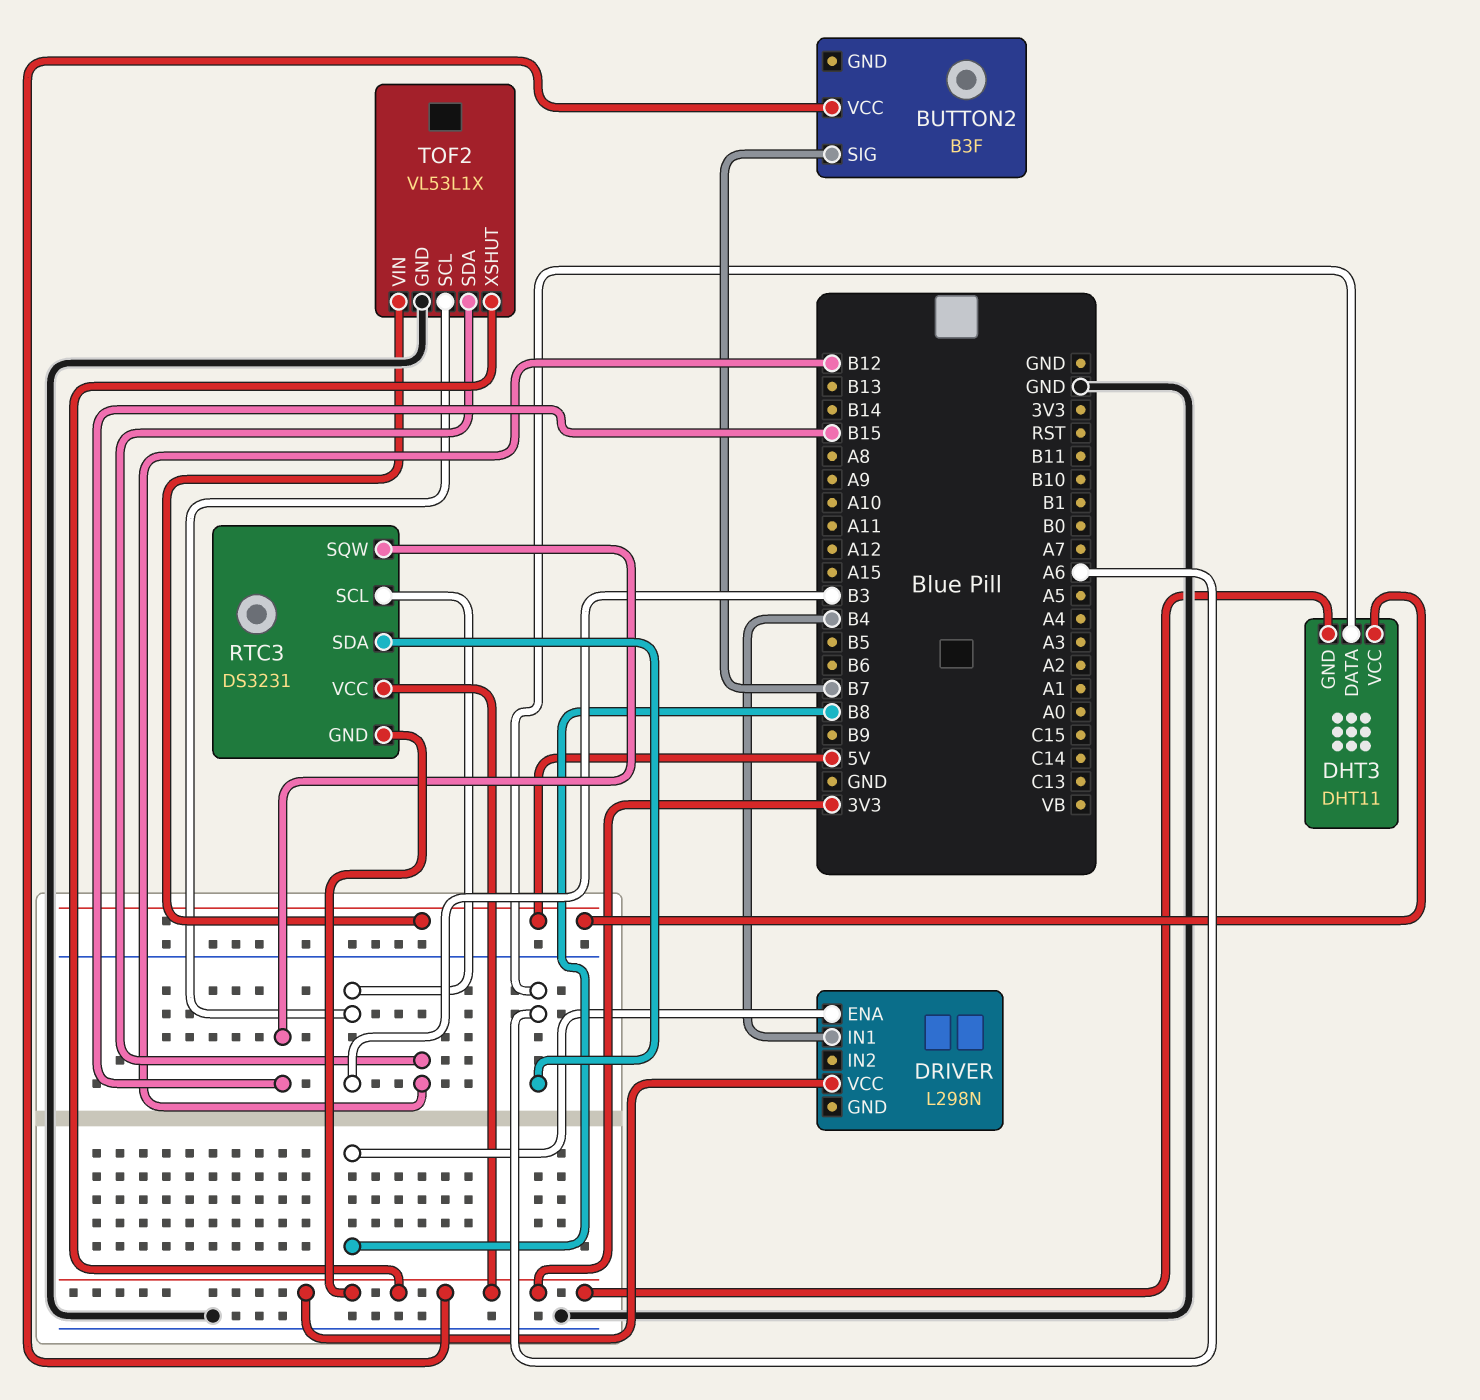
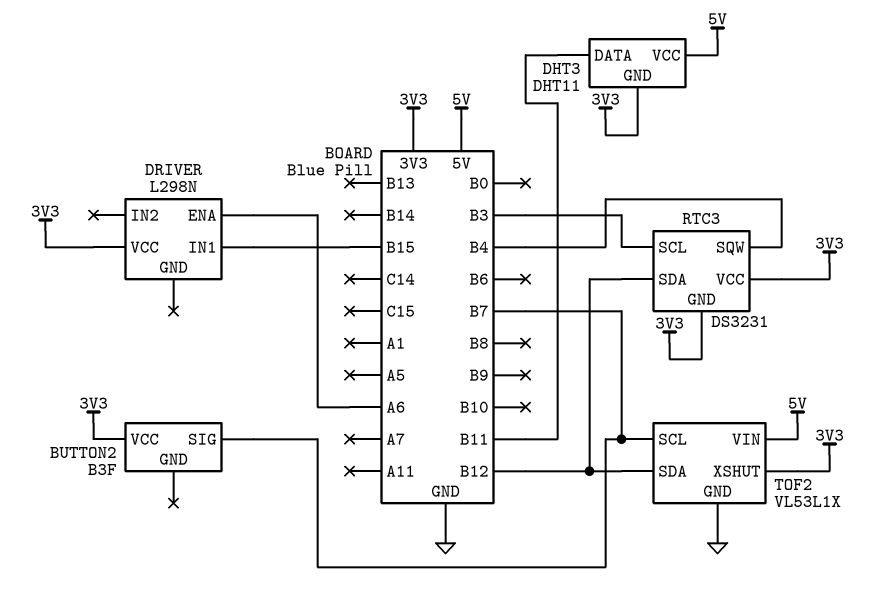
DHT3 pin DATA: A6 -> B11
DRIVER pin ENA: B8 -> A6
DRIVER pin IN1: B4 -> B15
RTC3 pin SDA: A6 -> B12
RTC3 pin SQW: B15 -> B4
TOF2 pin SCL: B3 -> B7

